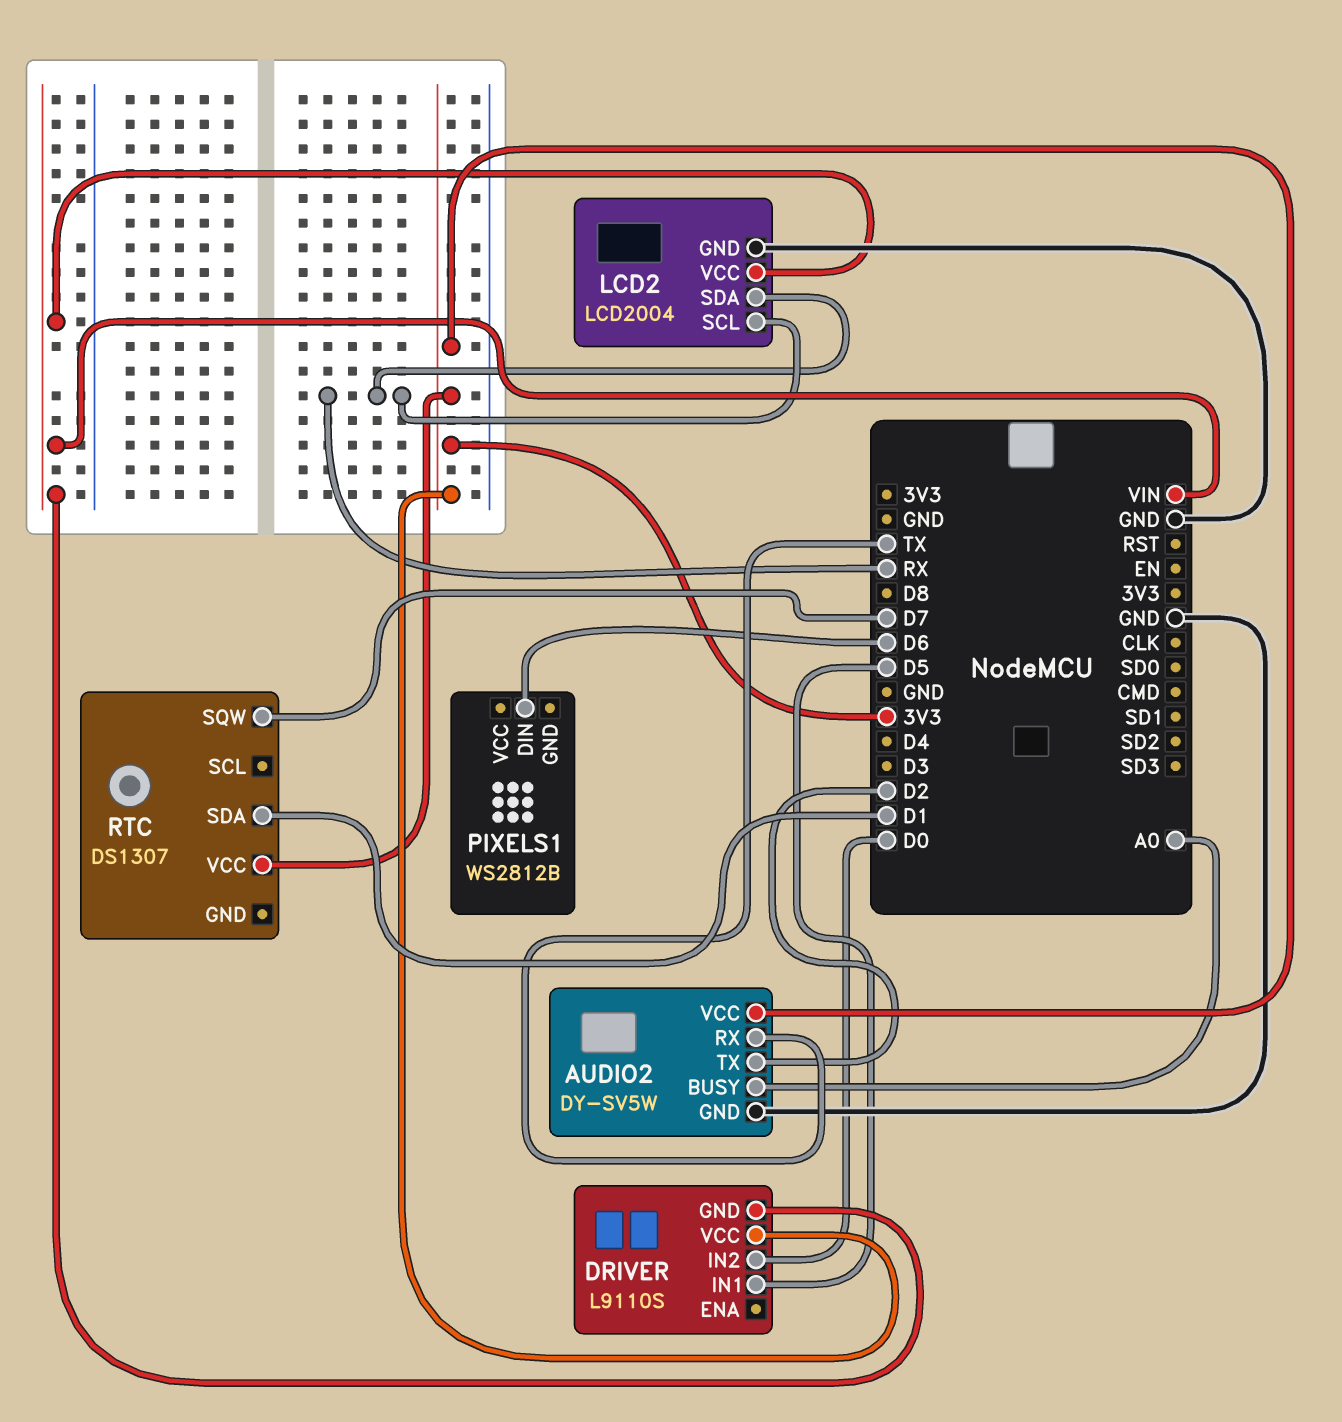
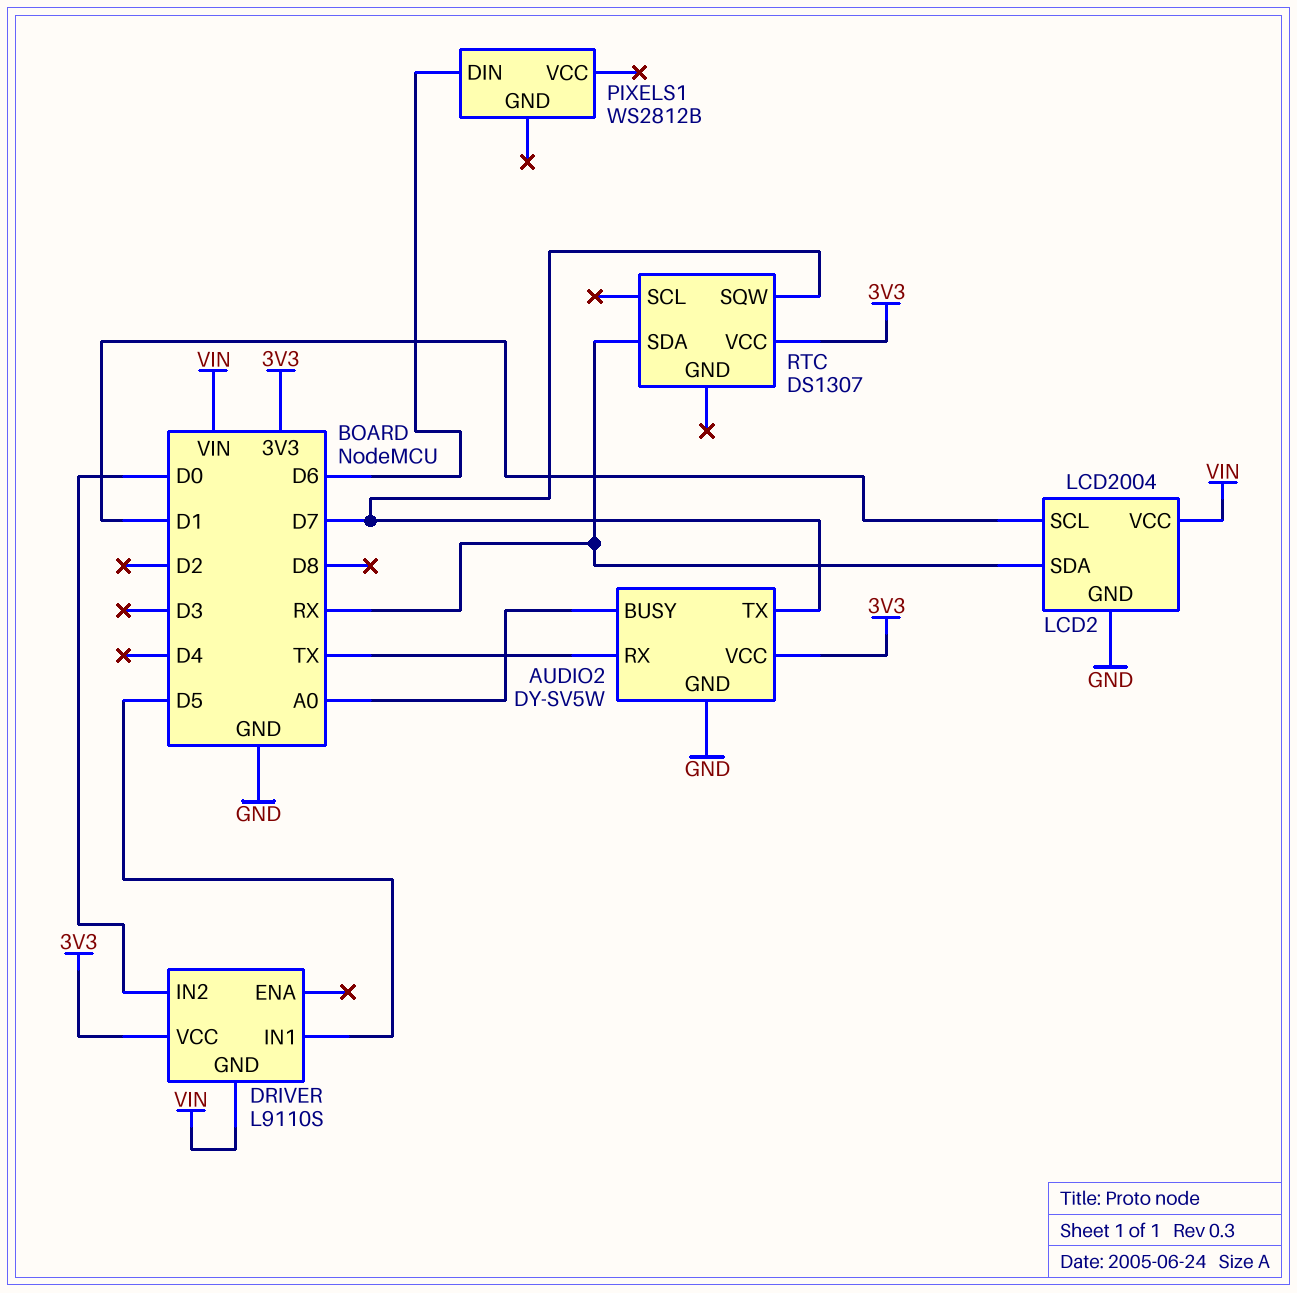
AUDIO2 pin TX: D2 -> D7
LCD2 pin SCL: RX -> D1
RTC pin SDA: D1 -> RX

